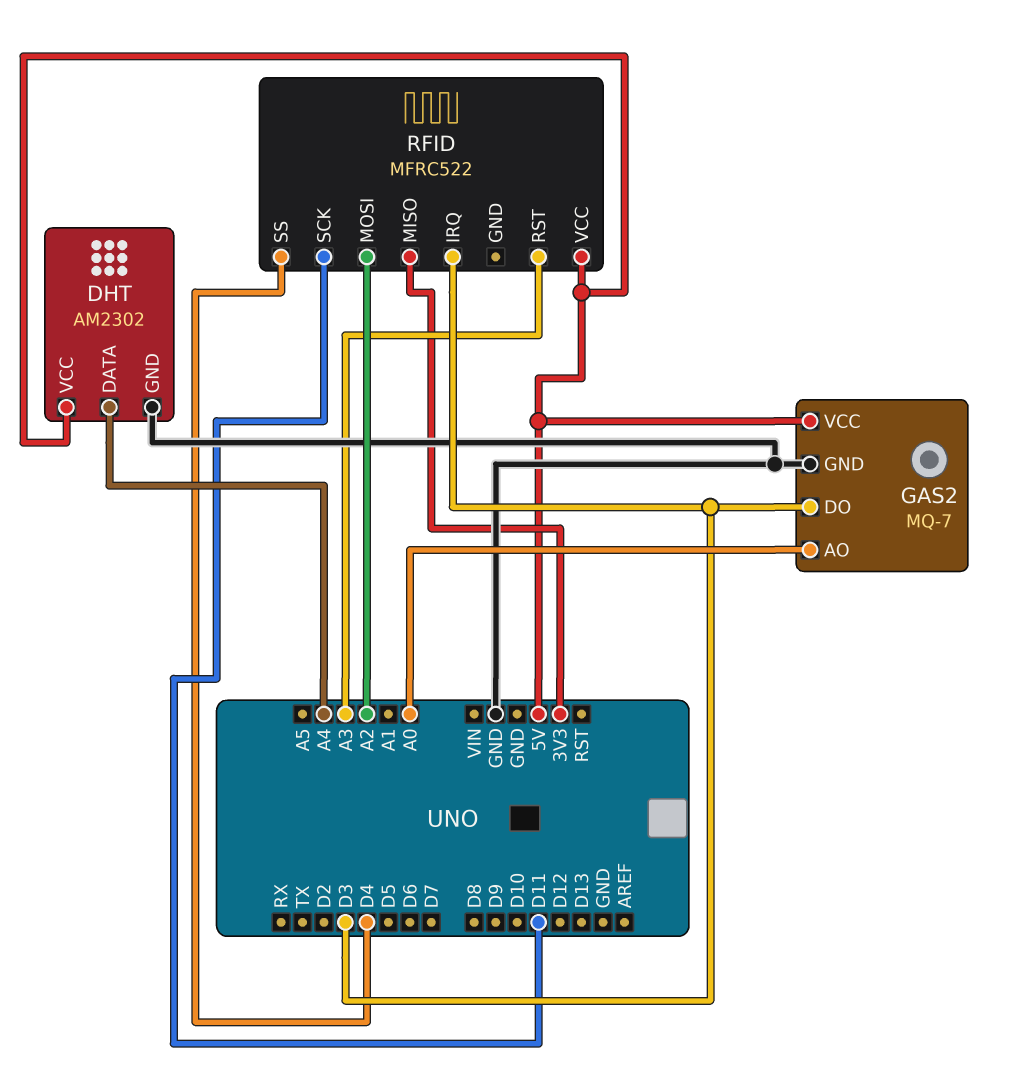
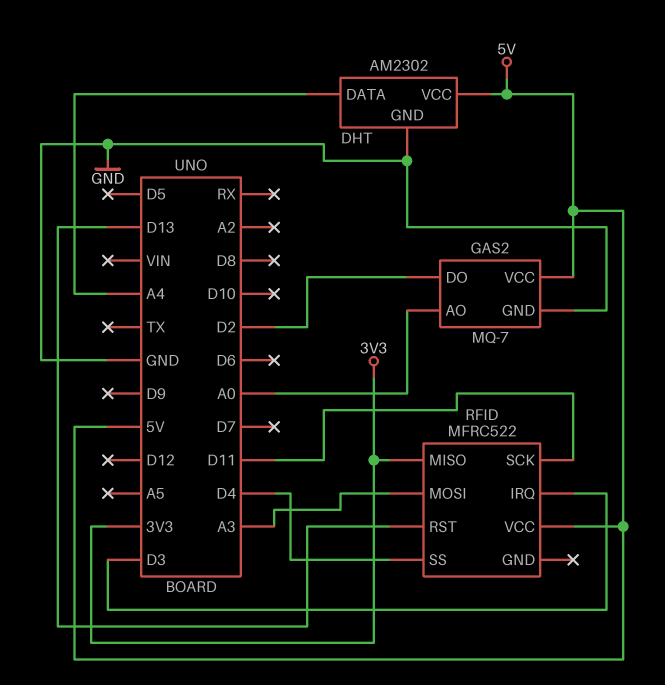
GAS2 pin DO: D3 -> D2
RFID pin MOSI: A2 -> A3
RFID pin RST: A3 -> D13

